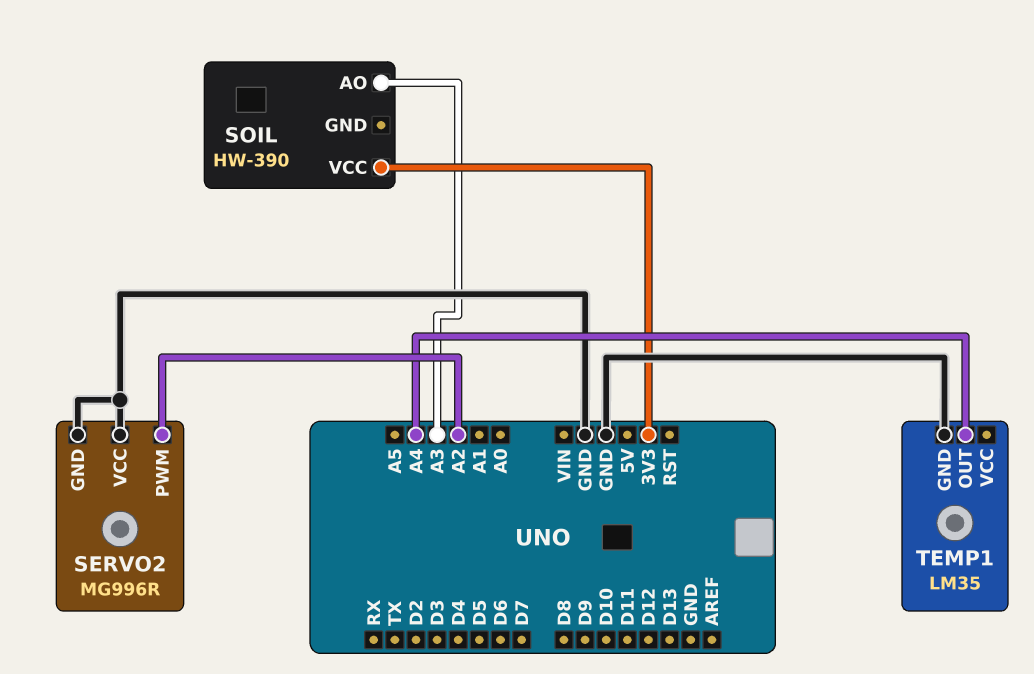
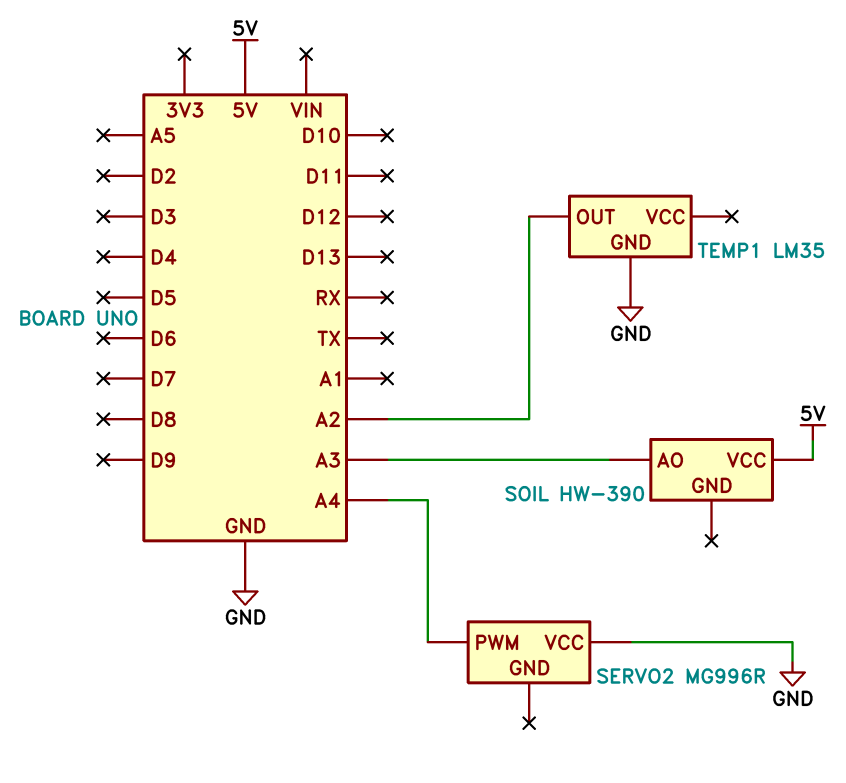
SERVO2 pin GND: GND -> none
SERVO2 pin PWM: A2 -> A4
SOIL pin VCC: 3V3 -> 5V
TEMP1 pin OUT: A4 -> A2

